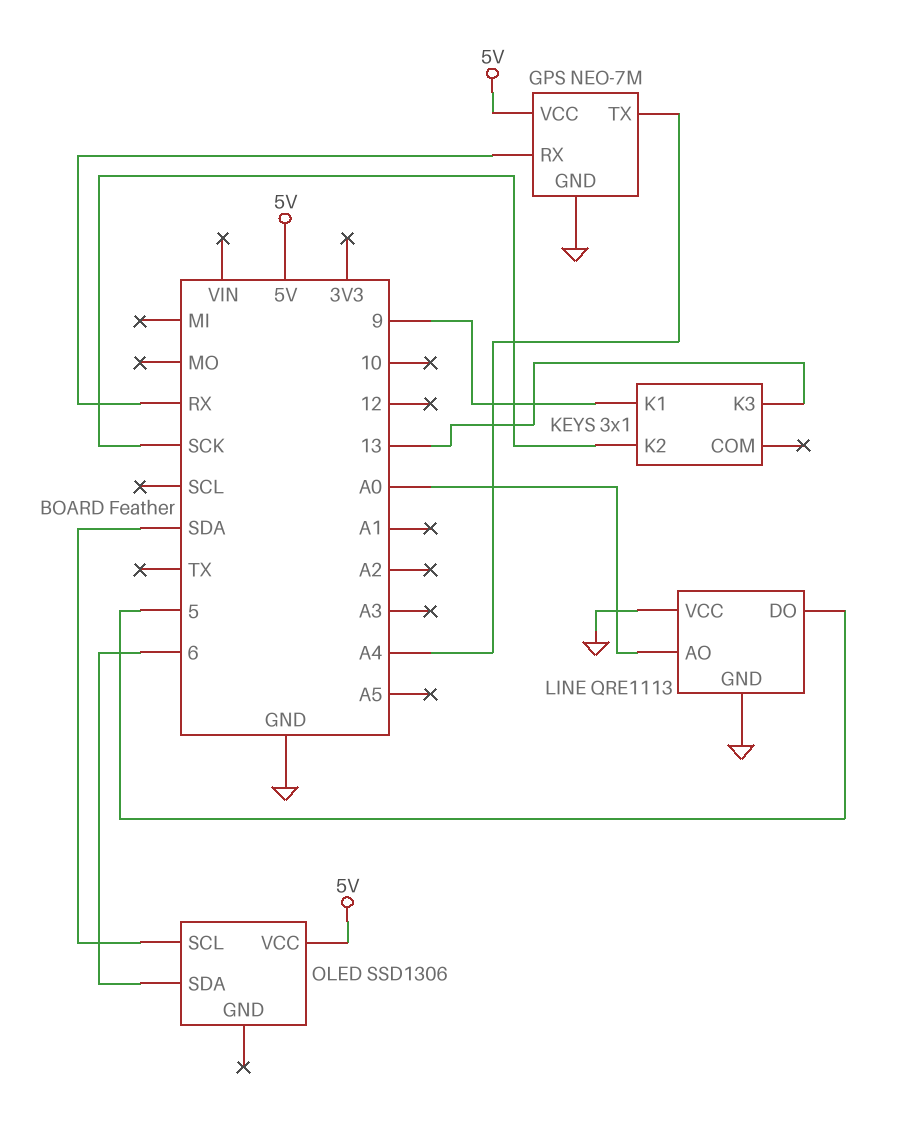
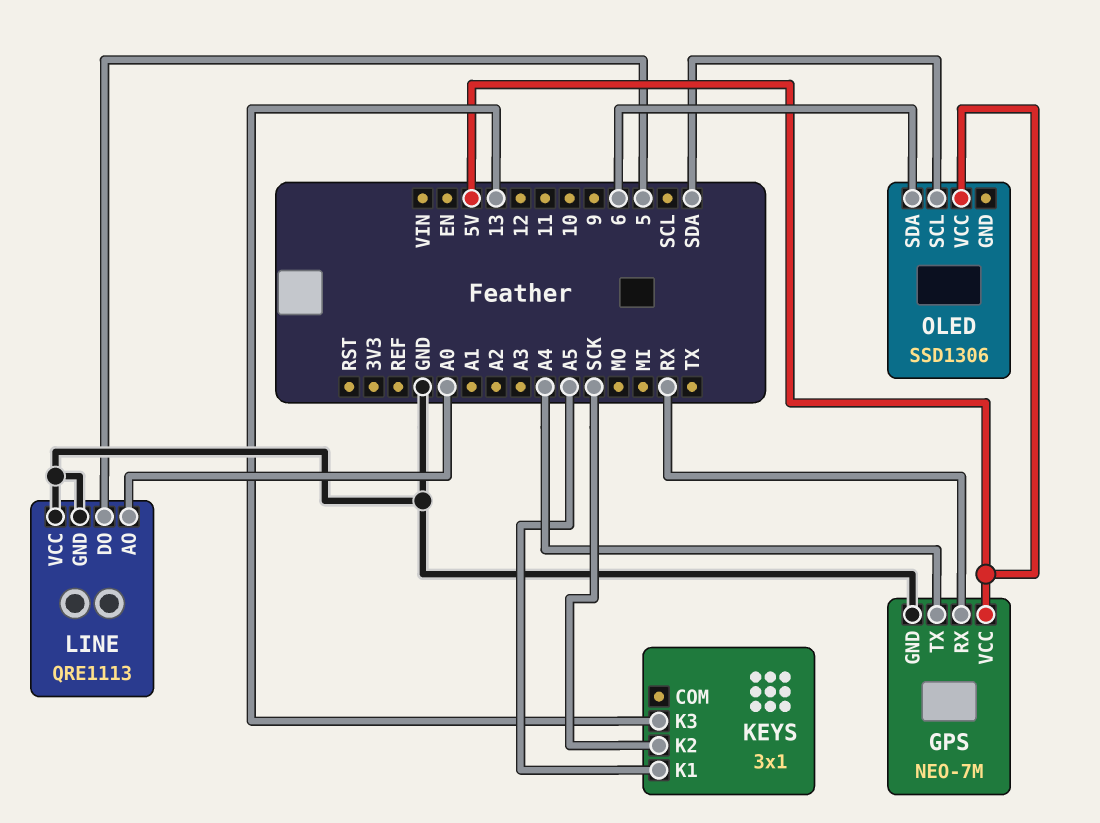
KEYS pin K1: 9 -> A5

